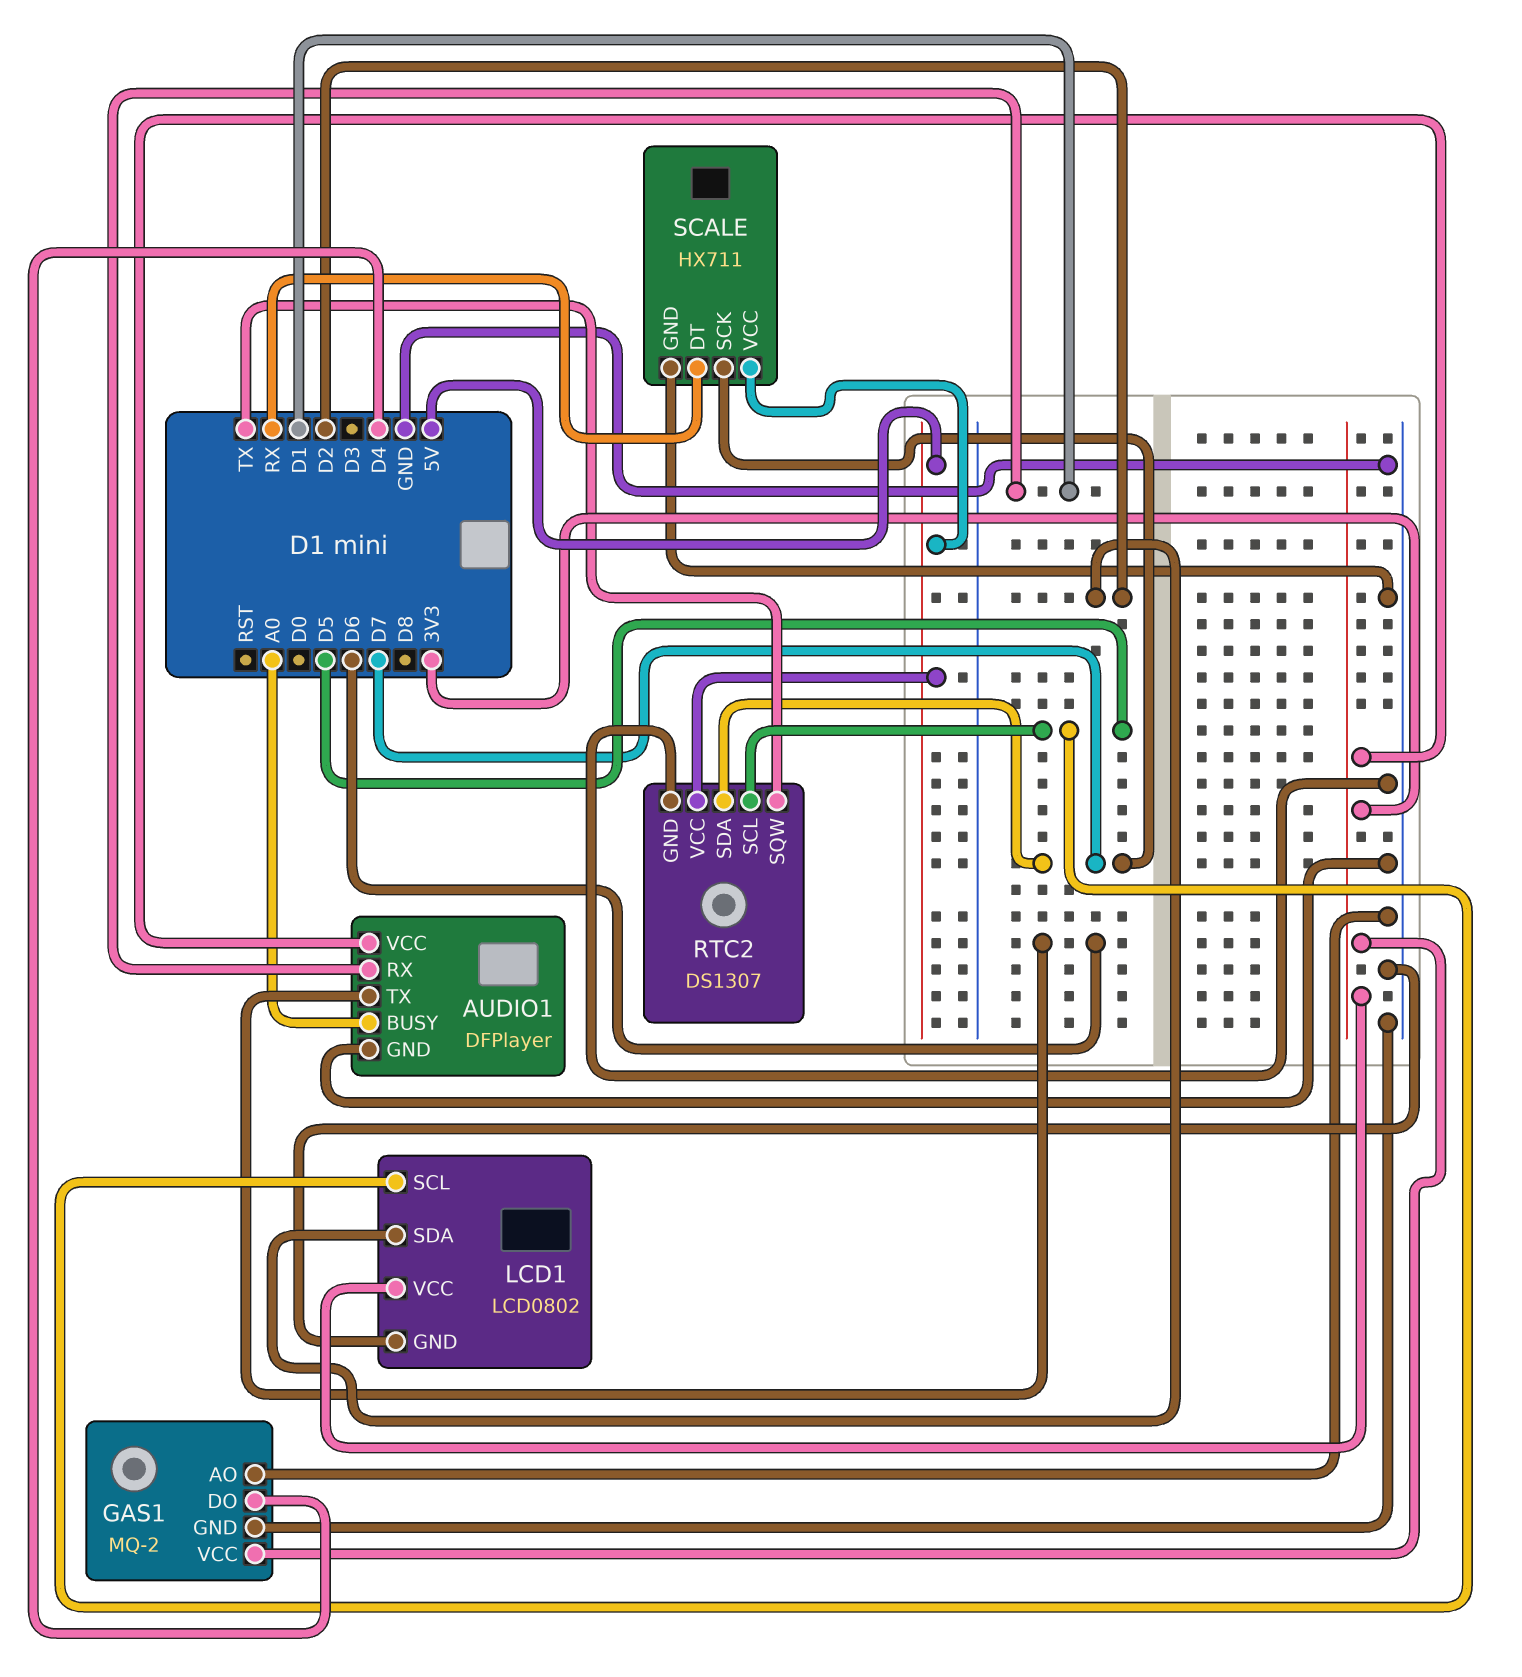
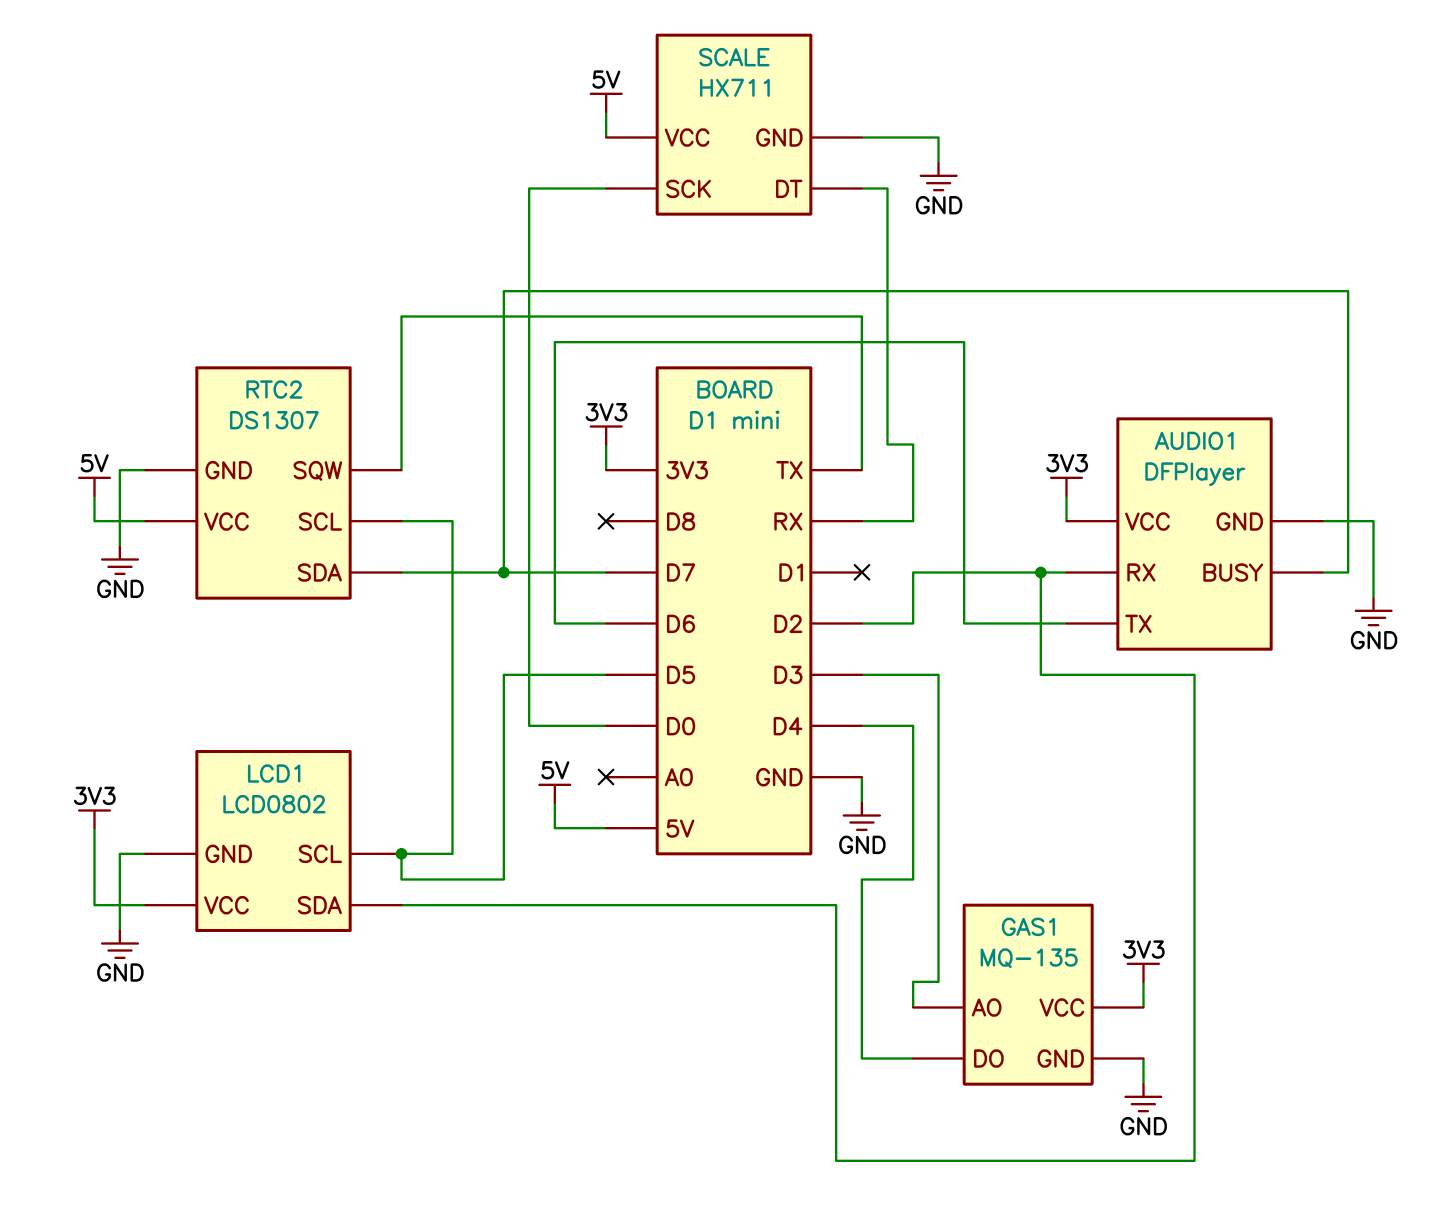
AUDIO1 pin BUSY: A0 -> D7
AUDIO1 pin RX: D1 -> D2
GAS1: MQ-2 -> MQ-135
GAS1 pin AO: GND -> D3
SCALE pin SCK: D7 -> D0

